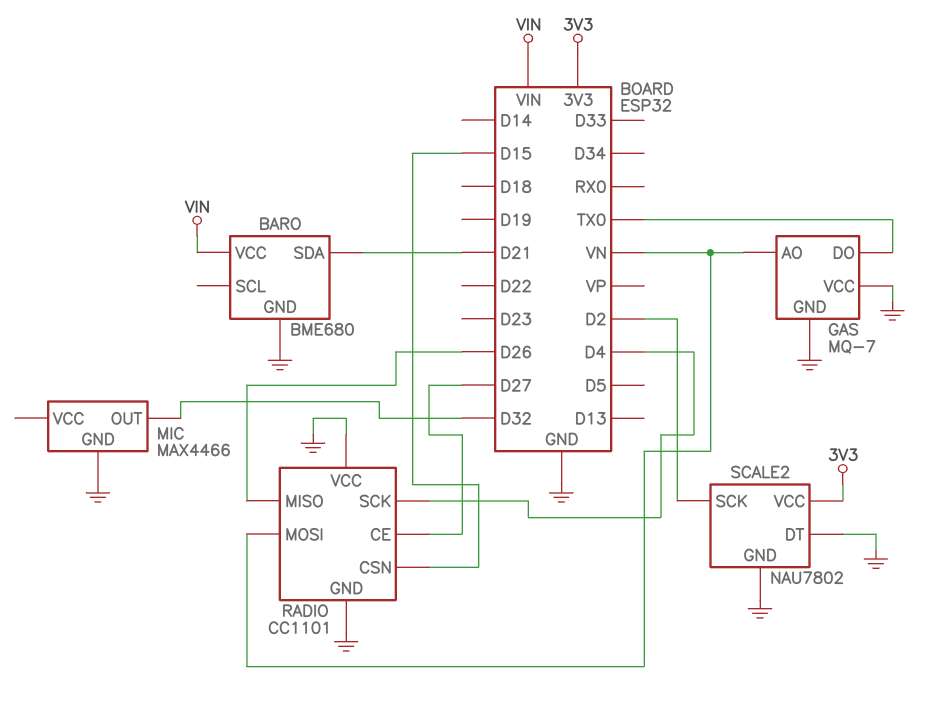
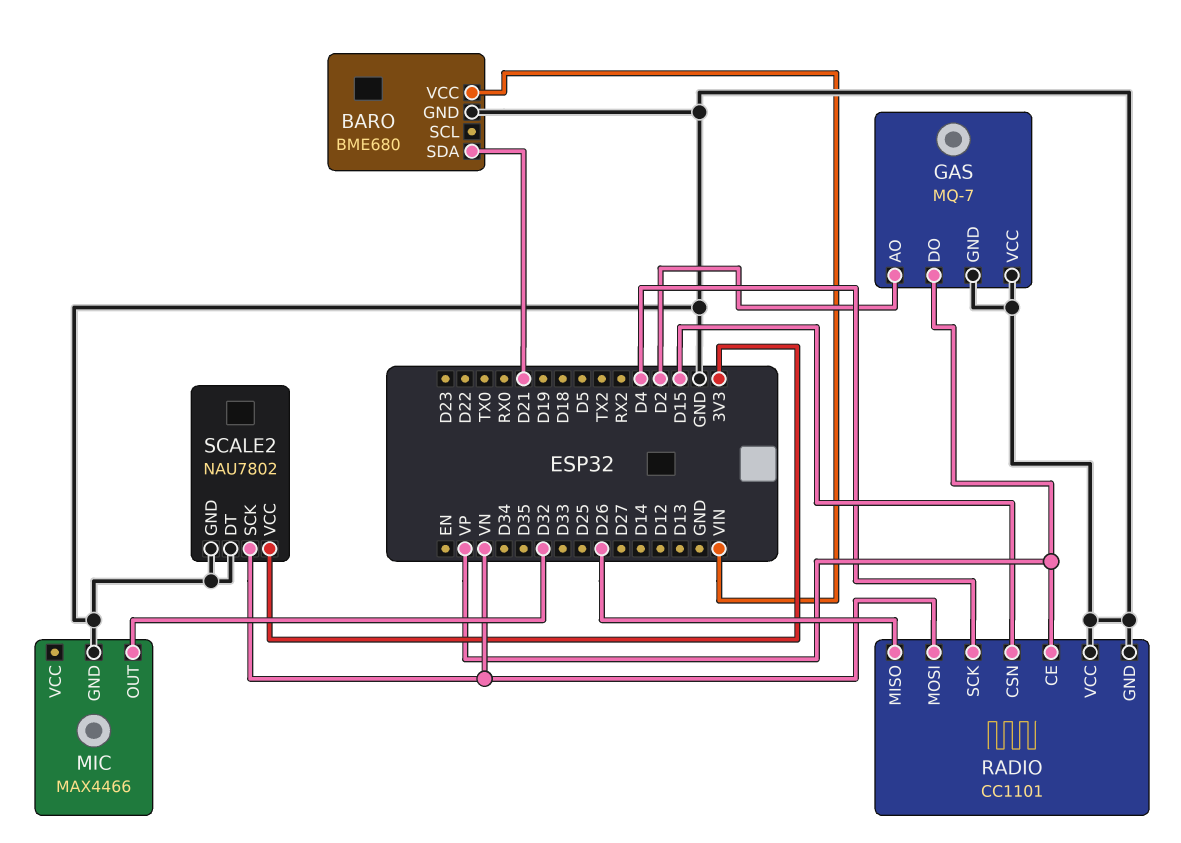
GAS pin AO: VN -> D2
GAS pin DO: TX0 -> VP
RADIO pin CE: D27 -> VP
SCALE2 pin SCK: D2 -> VN

